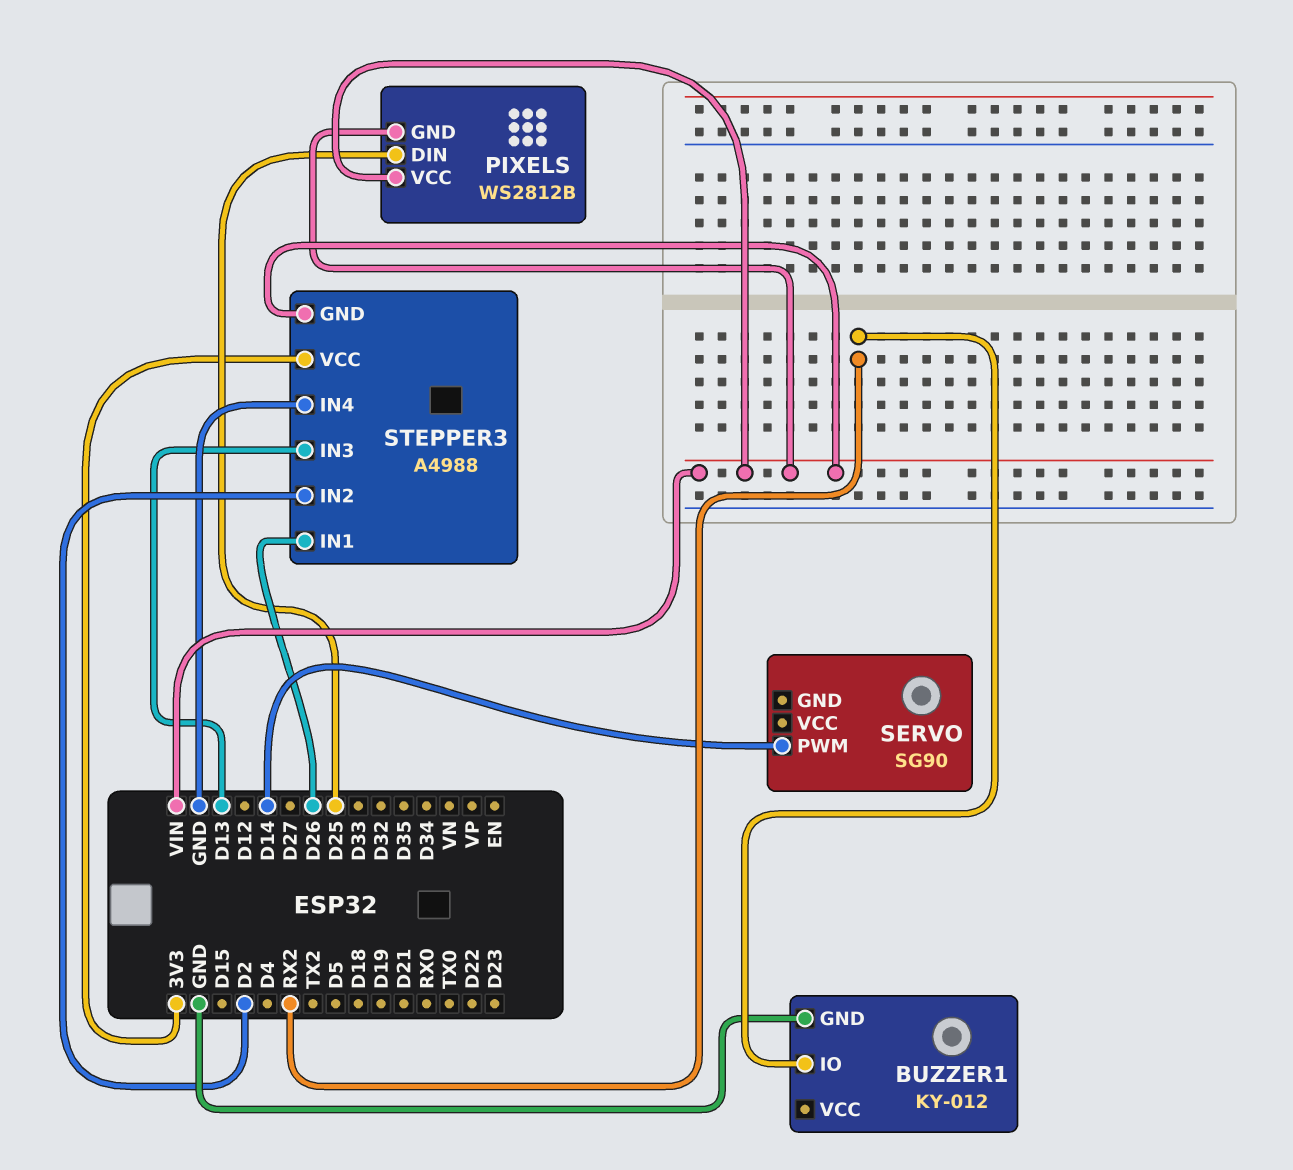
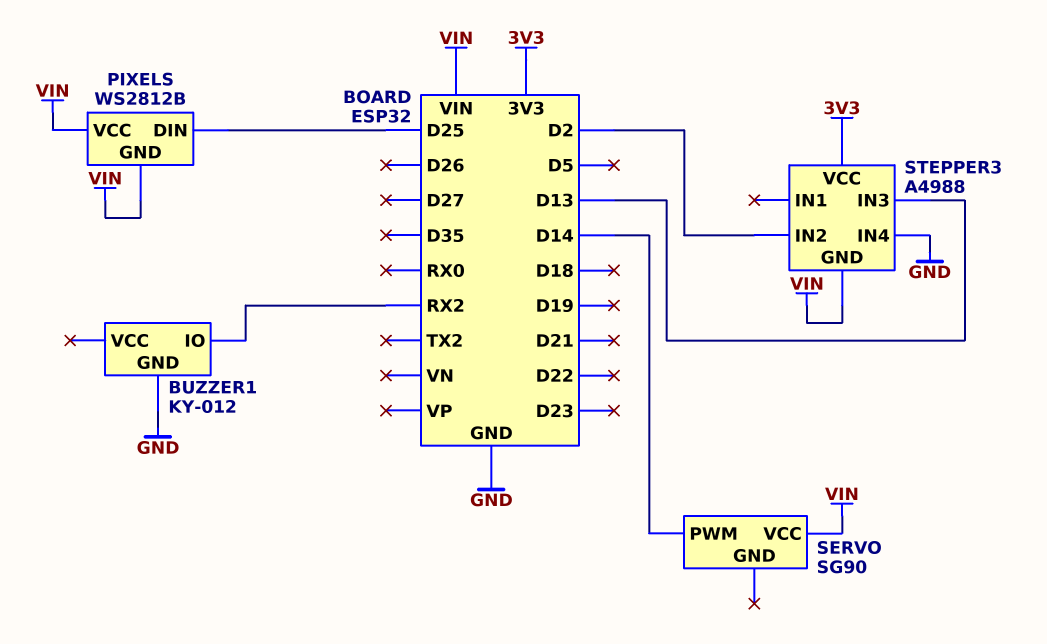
SERVO pin VCC: none -> VIN
STEPPER3 pin IN1: D26 -> none

